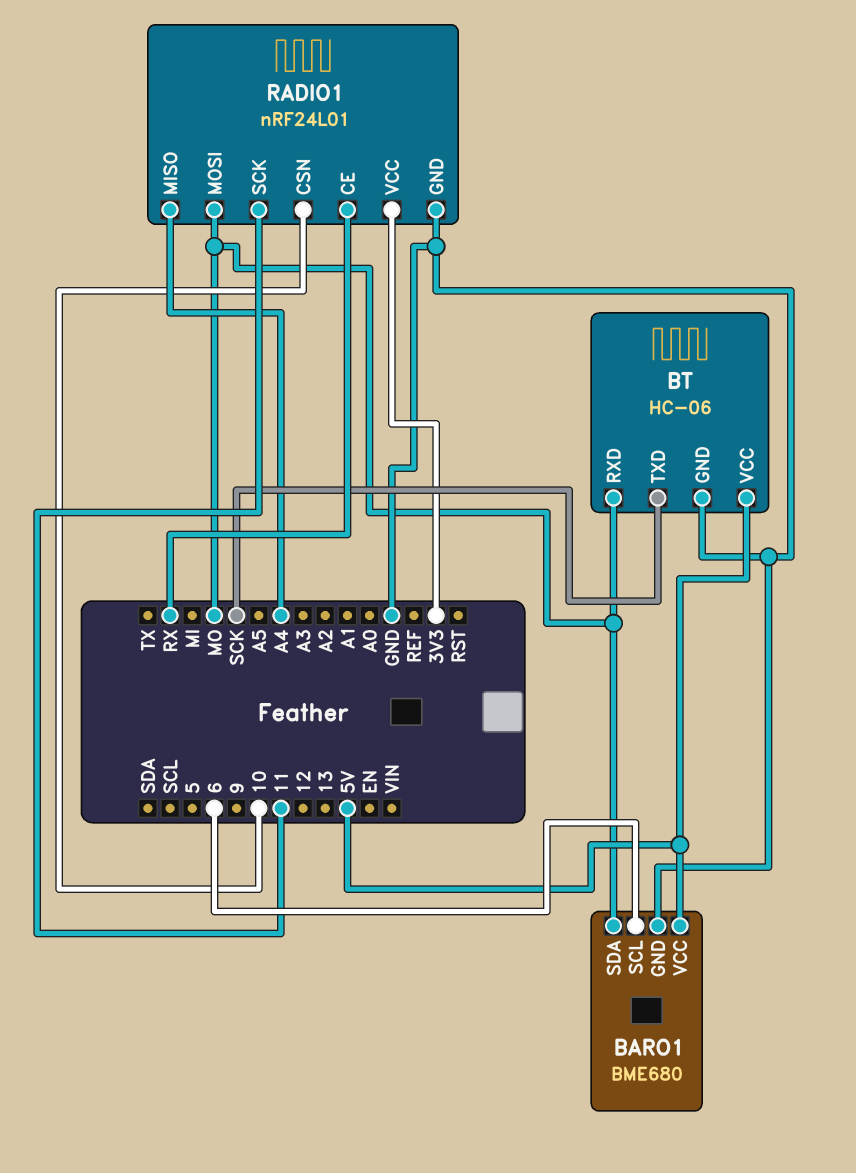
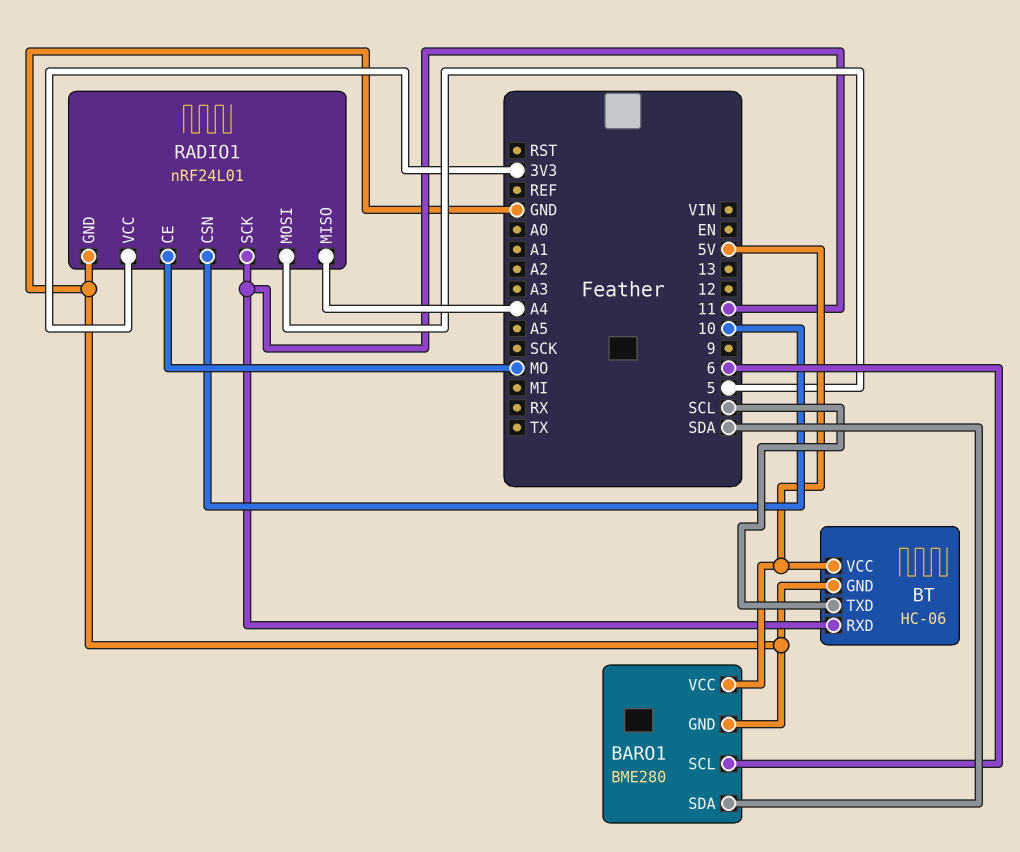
BARO1: BME680 -> BME280
BARO1 pin SDA: MO -> SDA
BT pin RXD: MO -> 11
BT pin TXD: SCK -> SCL
RADIO1 pin CE: RX -> MO
RADIO1 pin MOSI: MO -> 5

